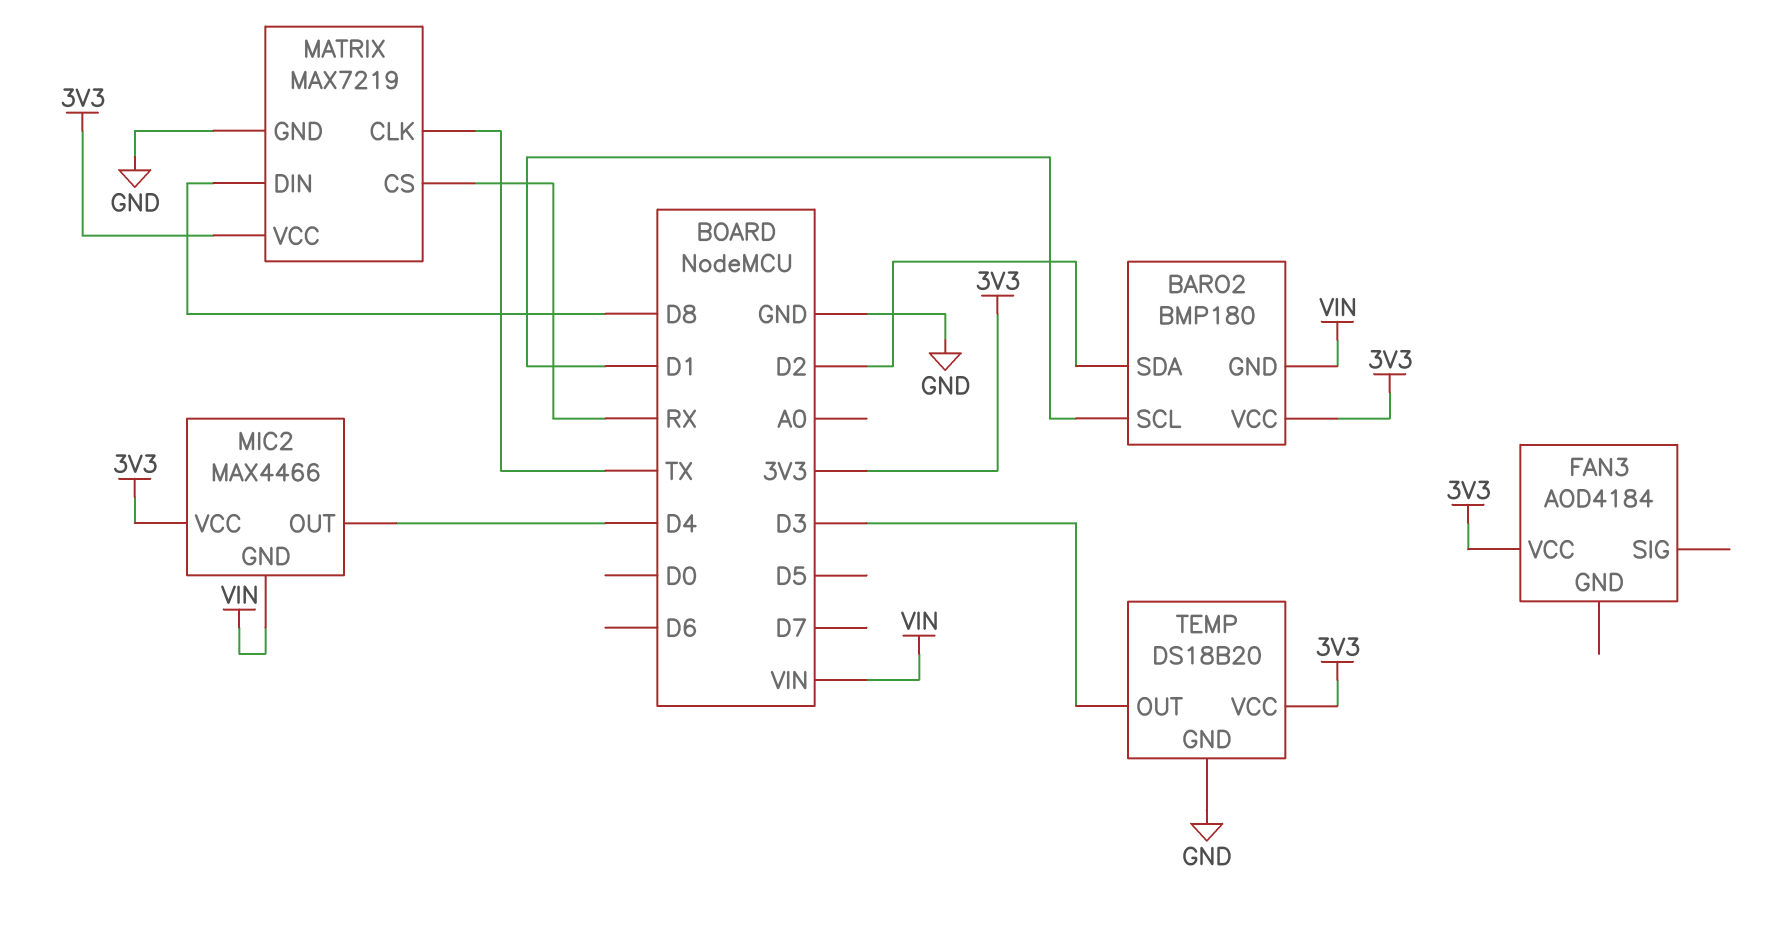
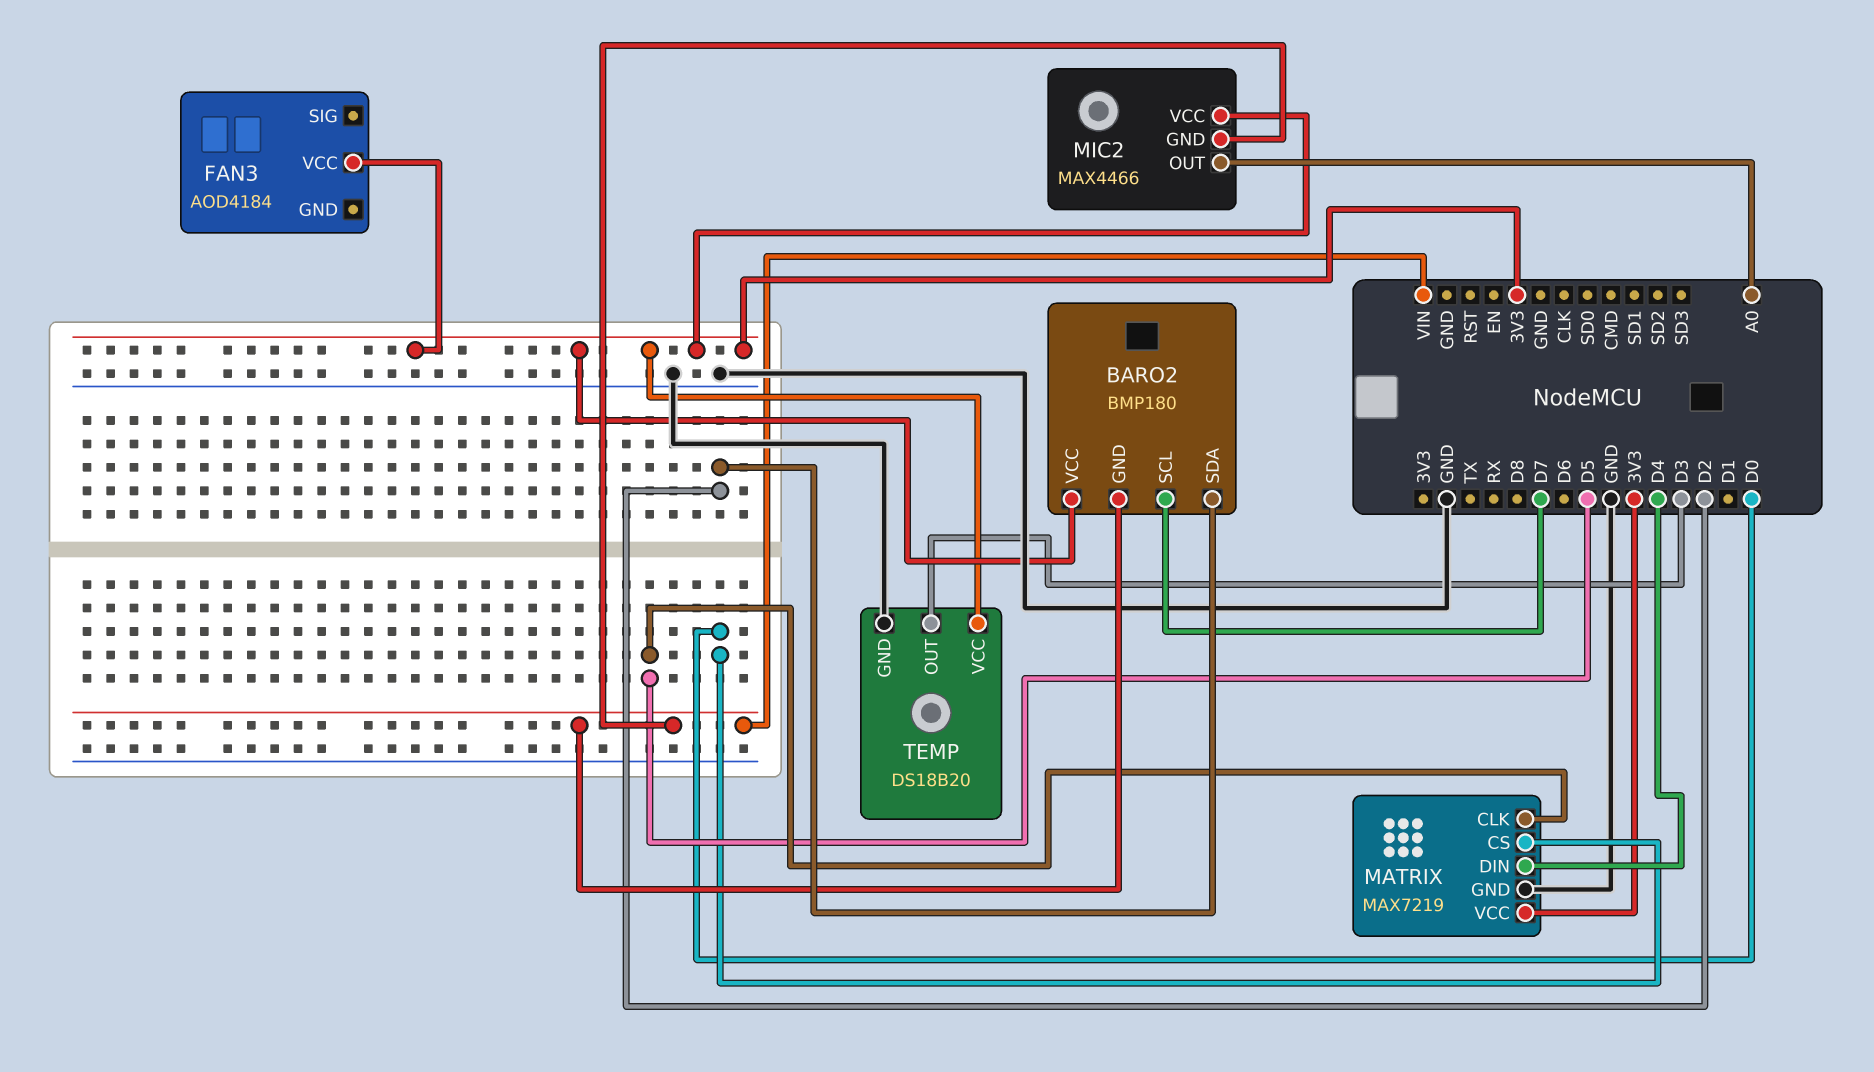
BARO2 pin SCL: D1 -> D7
MATRIX pin CLK: TX -> D5
MATRIX pin CS: RX -> D0
MATRIX pin DIN: D8 -> D4
MIC2 pin OUT: D4 -> A0

